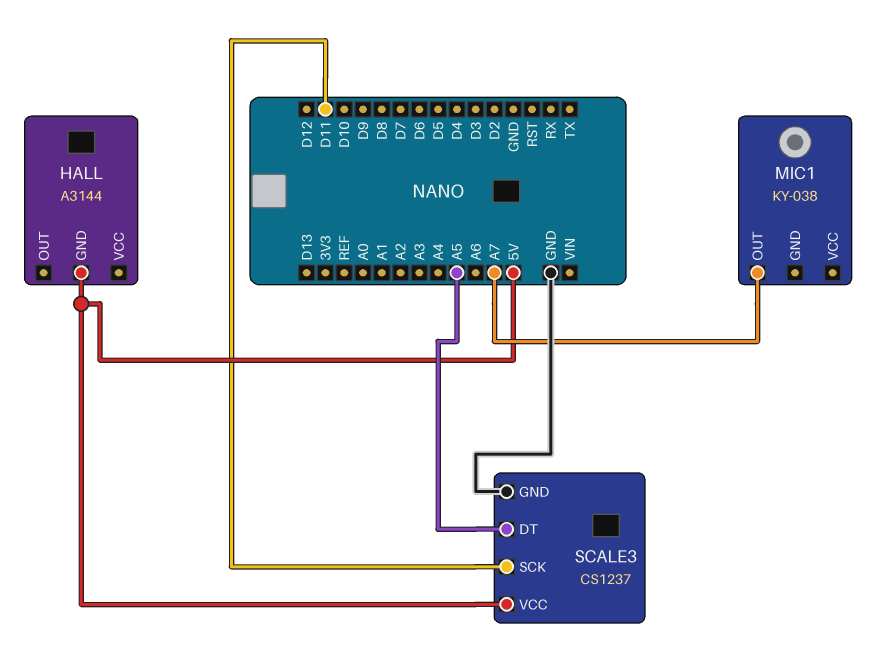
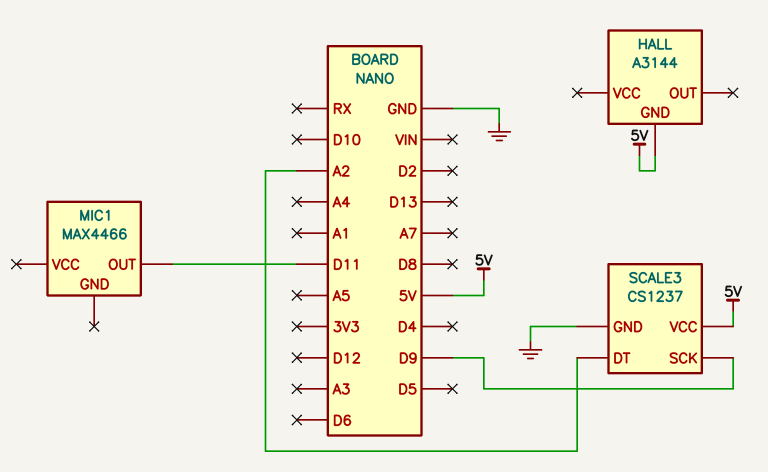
MIC1: KY-038 -> MAX4466
MIC1 pin OUT: A7 -> D11
SCALE3 pin DT: A5 -> A2
SCALE3 pin SCK: D11 -> D9

